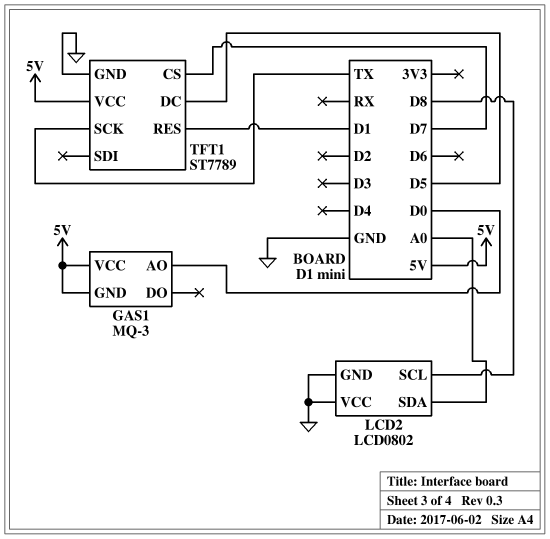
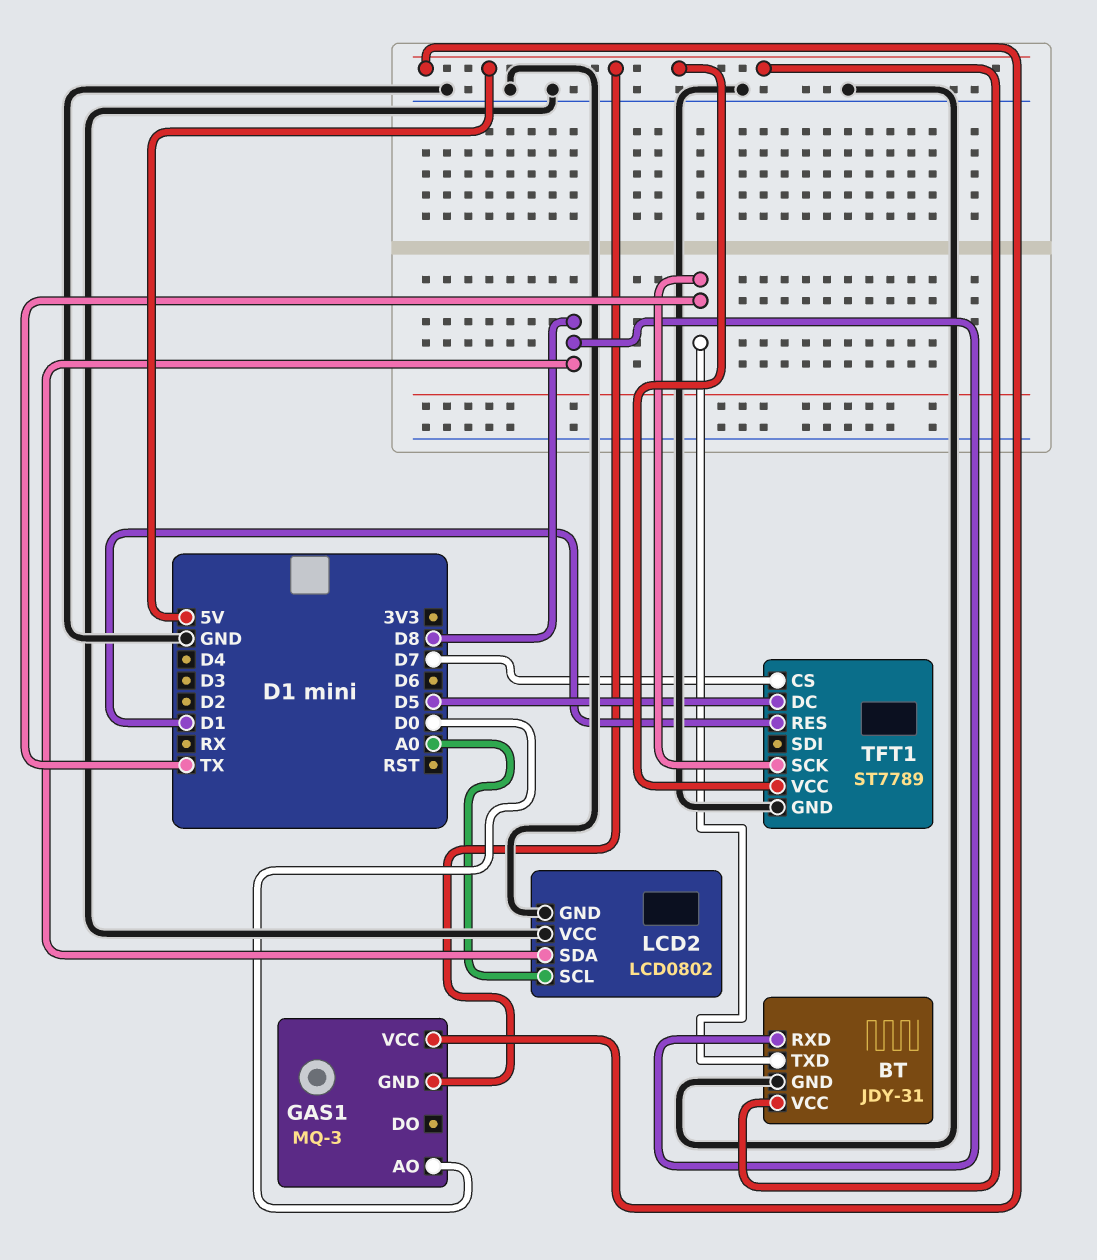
BT: none -> JDY-31
BT pin GND: none -> GND
BT pin RXD: none -> D8
BT pin TXD: none -> TX
BT pin VCC: none -> 5V
LCD2 pin SCL: D8 -> A0
LCD2 pin SDA: A0 -> D8

